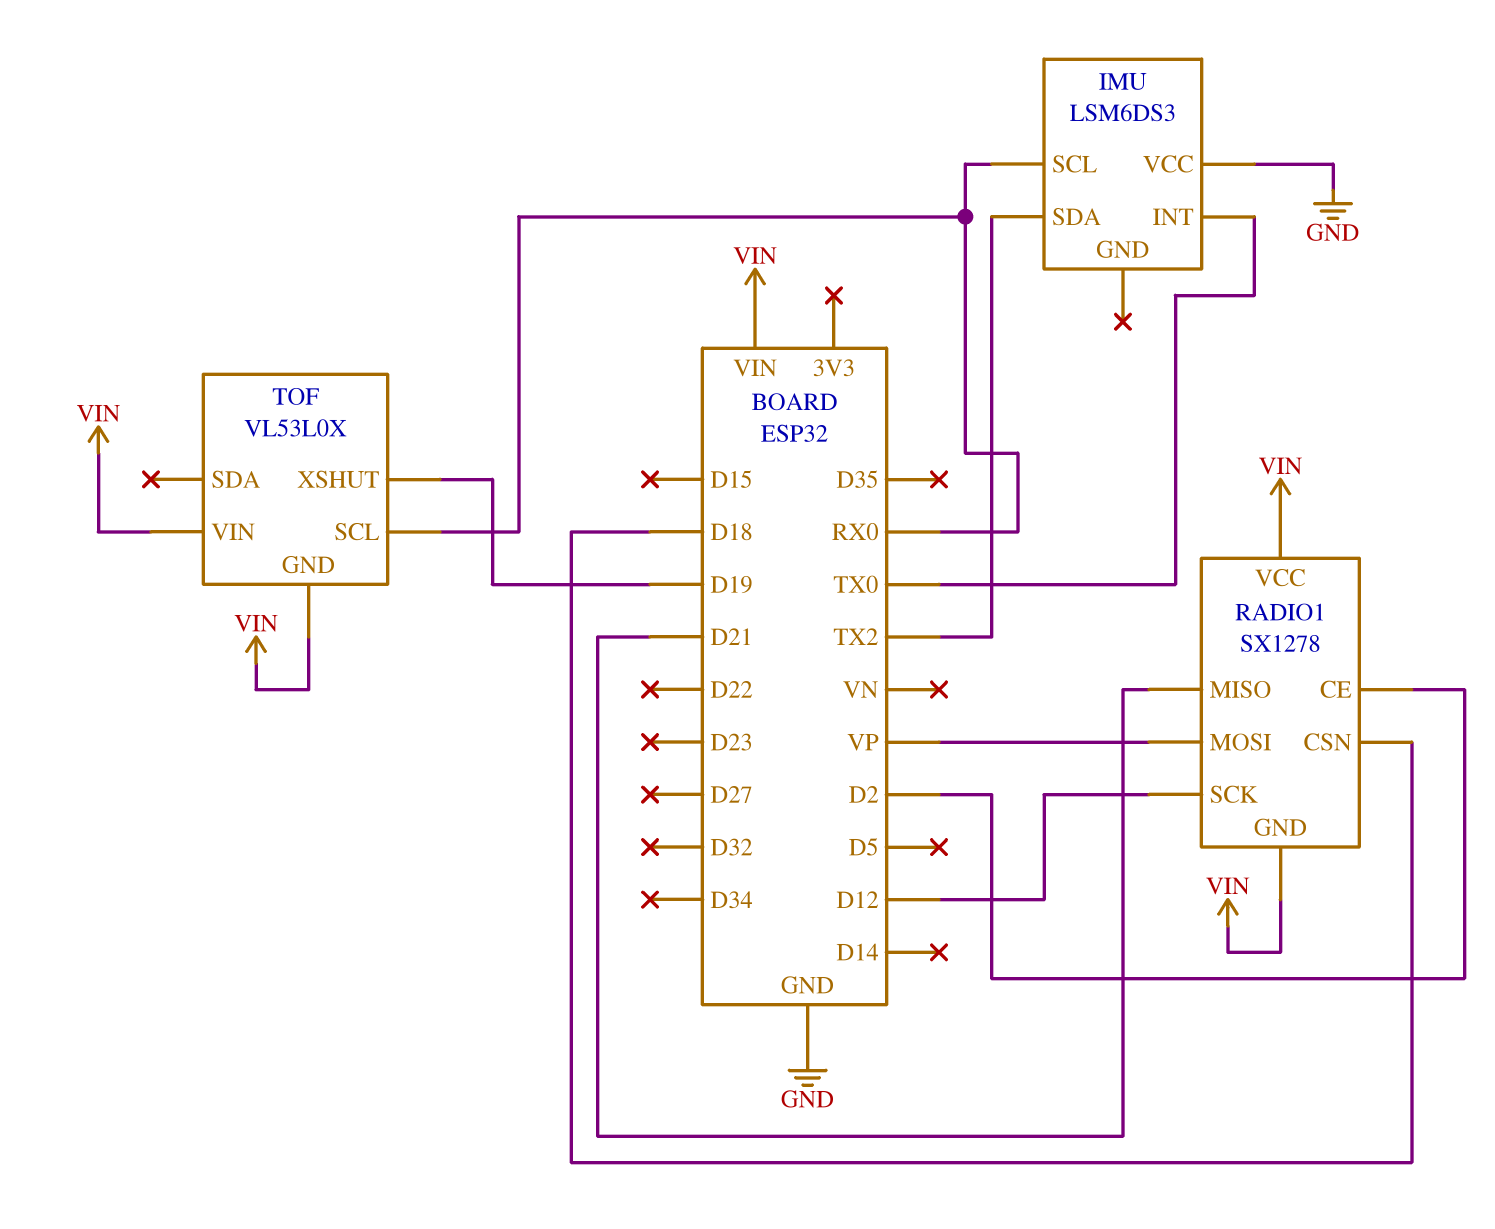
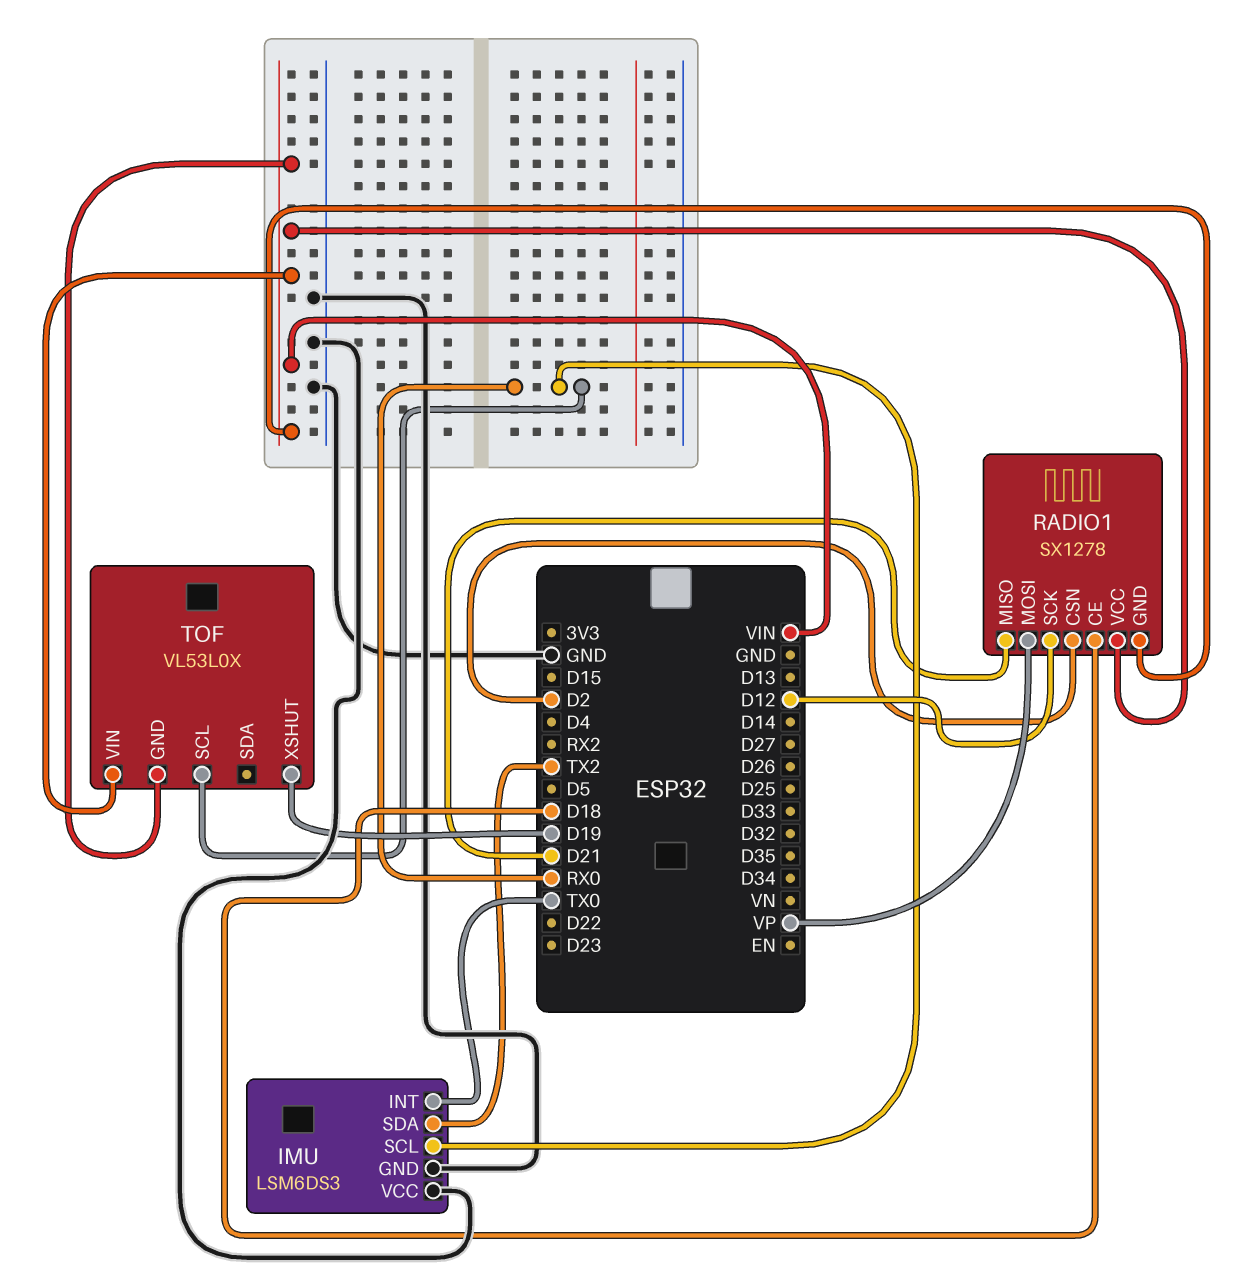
IMU pin GND: none -> GND
RADIO1 pin CE: D2 -> D18
RADIO1 pin CSN: D18 -> D2

